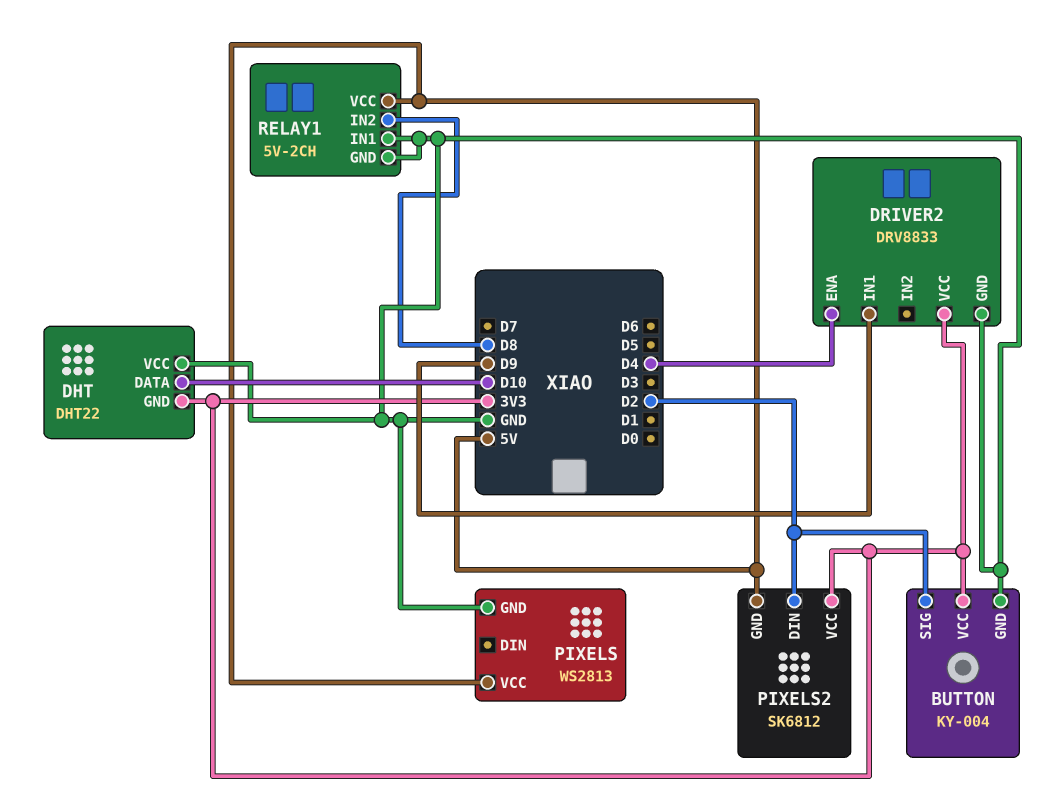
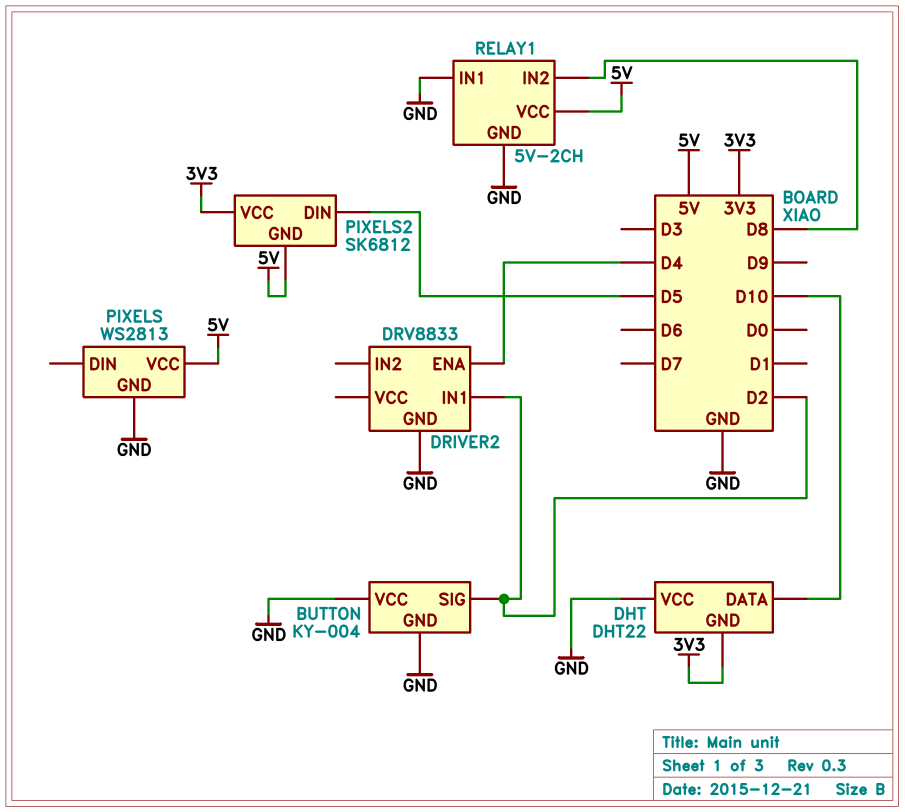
BUTTON pin VCC: 3V3 -> GND
DRIVER2 pin IN1: D9 -> D2
DRIVER2 pin VCC: 3V3 -> none
PIXELS2 pin DIN: D2 -> D5

